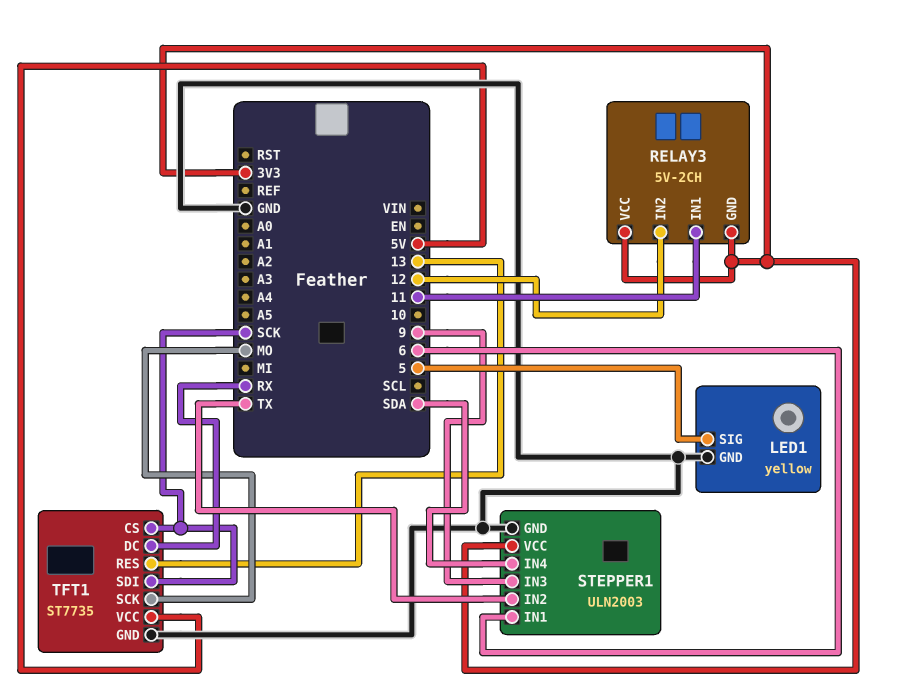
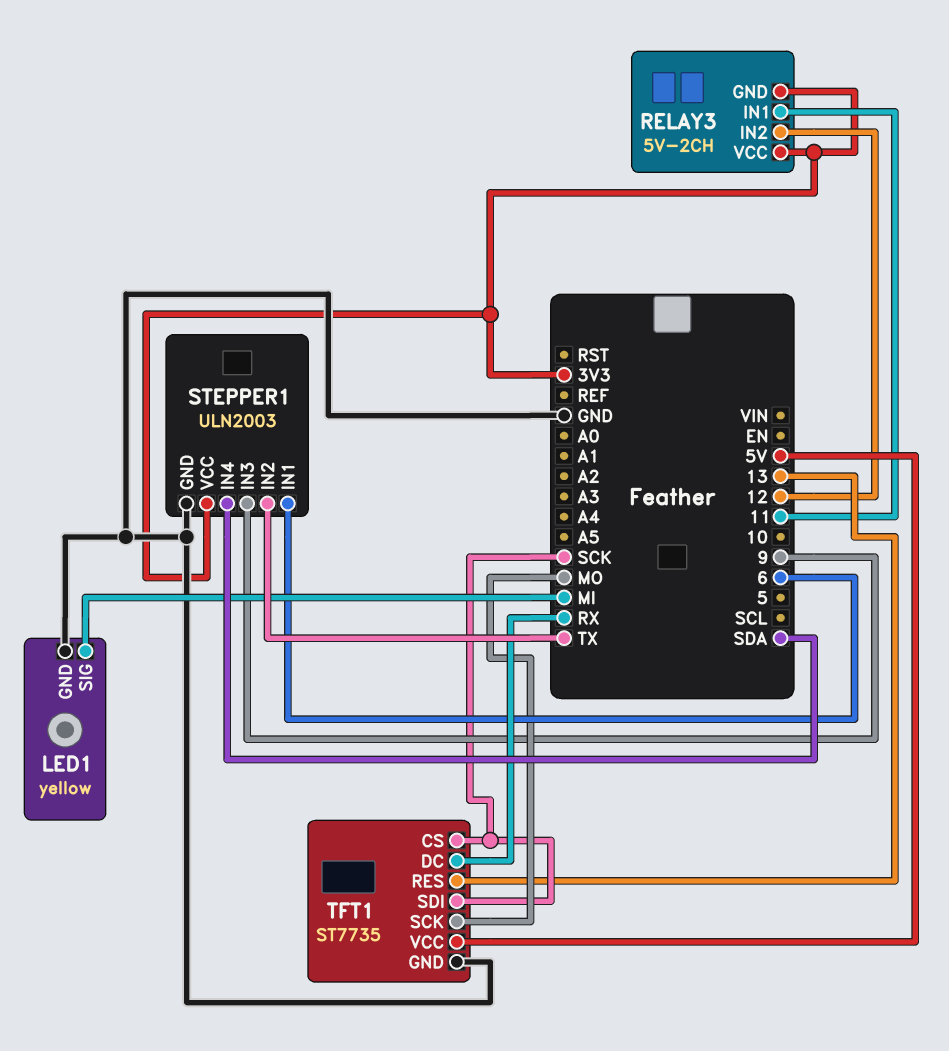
LED1 pin SIG: 5 -> MI

